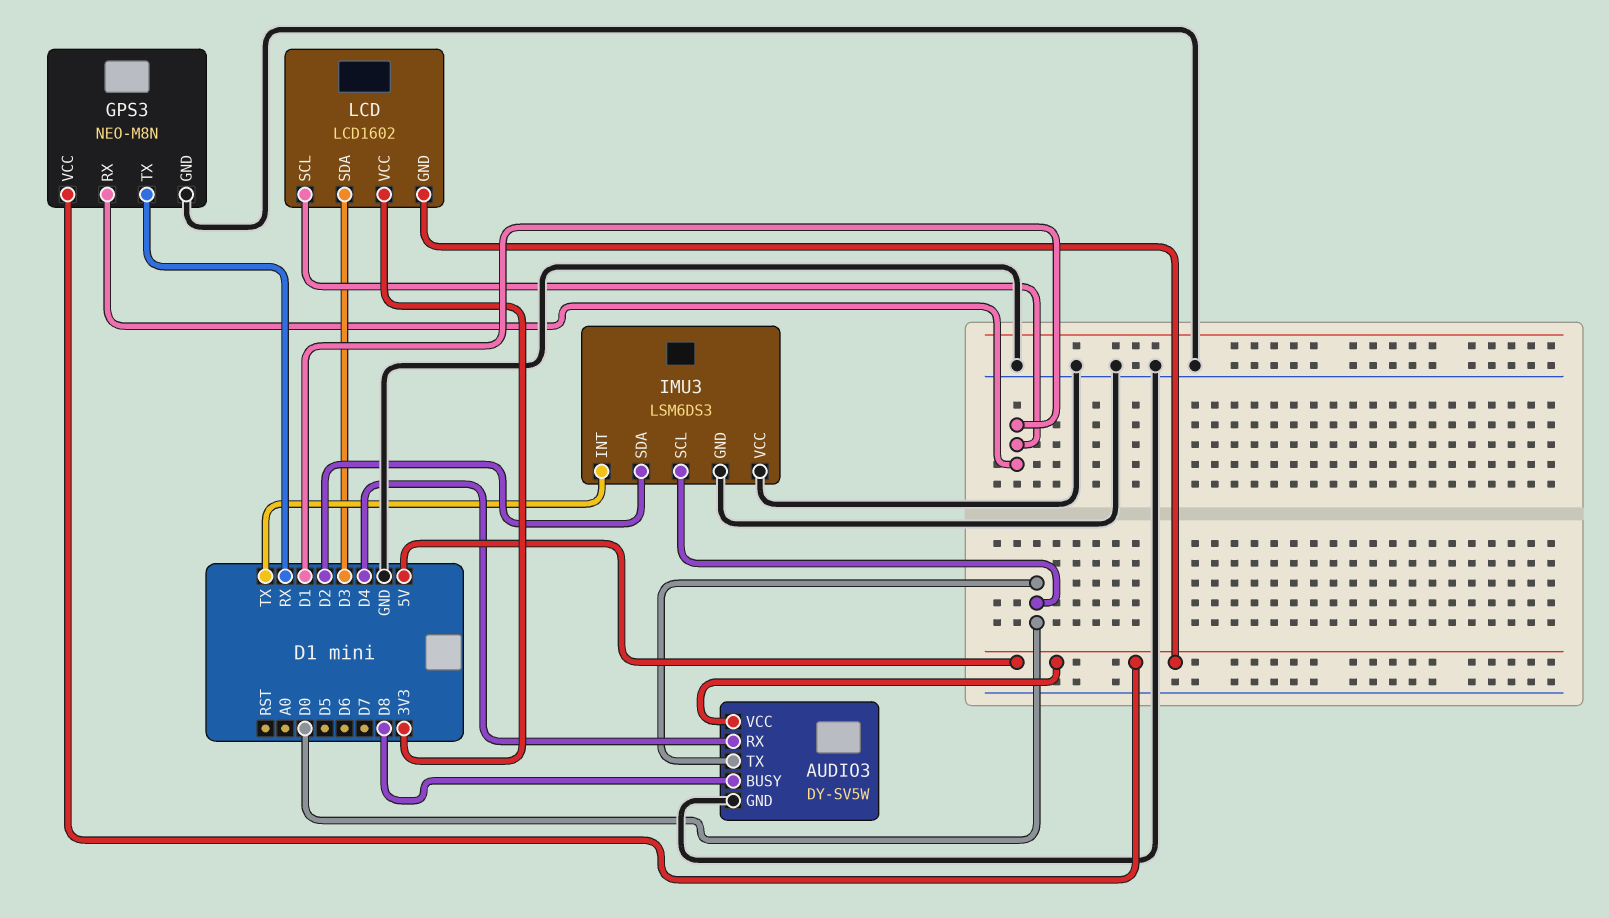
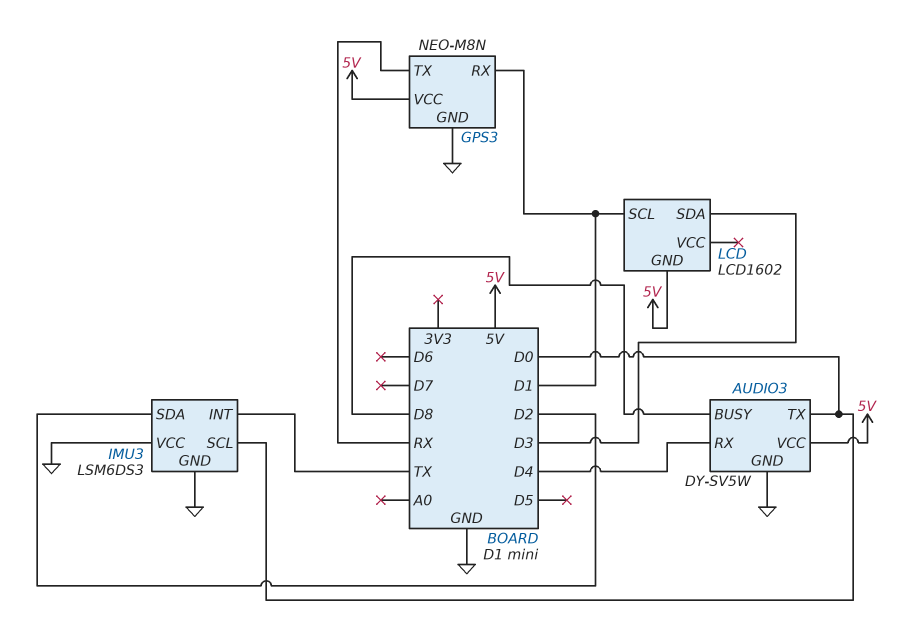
LCD pin VCC: 3V3 -> none

